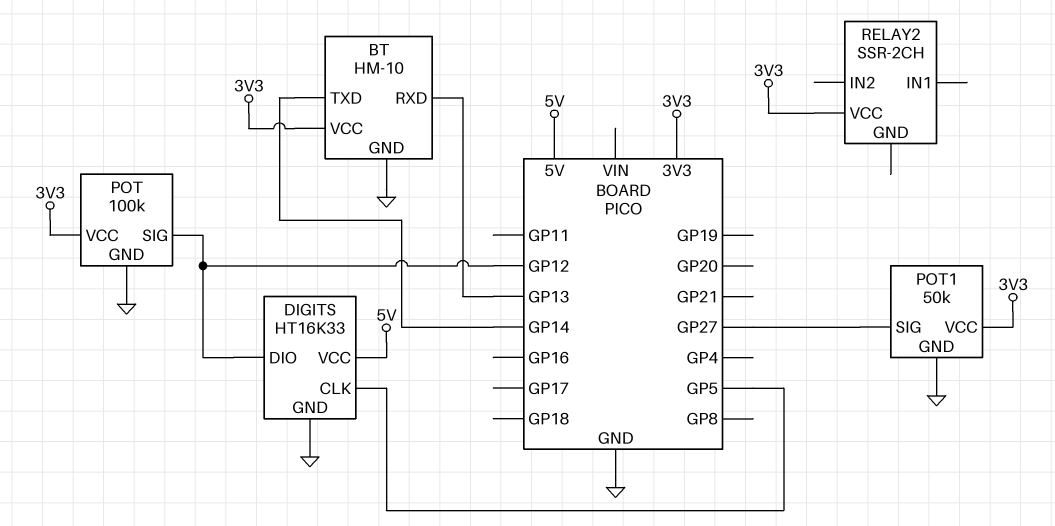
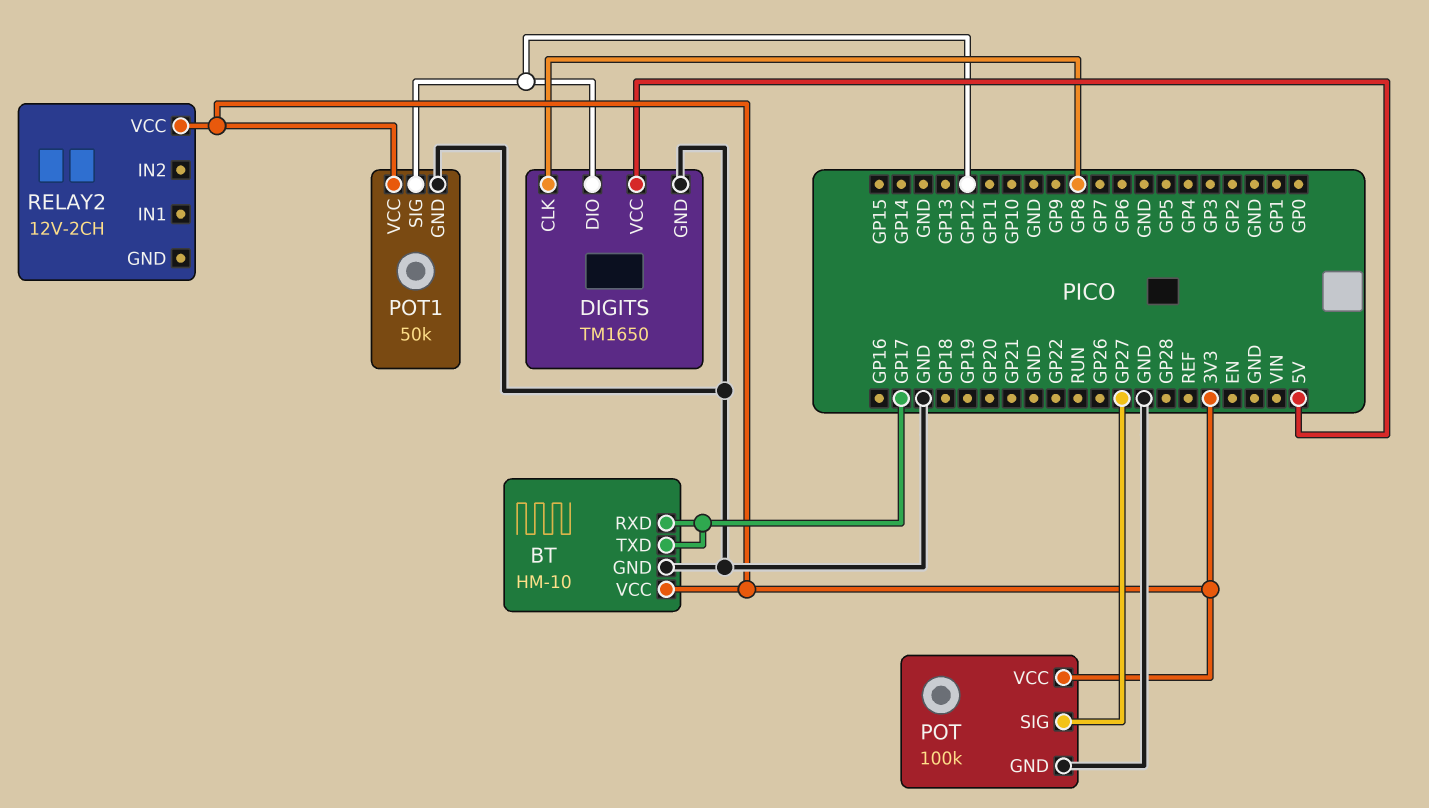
BT pin RXD: GP13 -> GP17
BT pin TXD: GP14 -> GP17
DIGITS: HT16K33 -> TM1650
DIGITS pin CLK: GP5 -> GP8
POT pin SIG: GP12 -> GP27
POT1 pin SIG: GP27 -> GP12
RELAY2: SSR-2CH -> 12V-2CH

